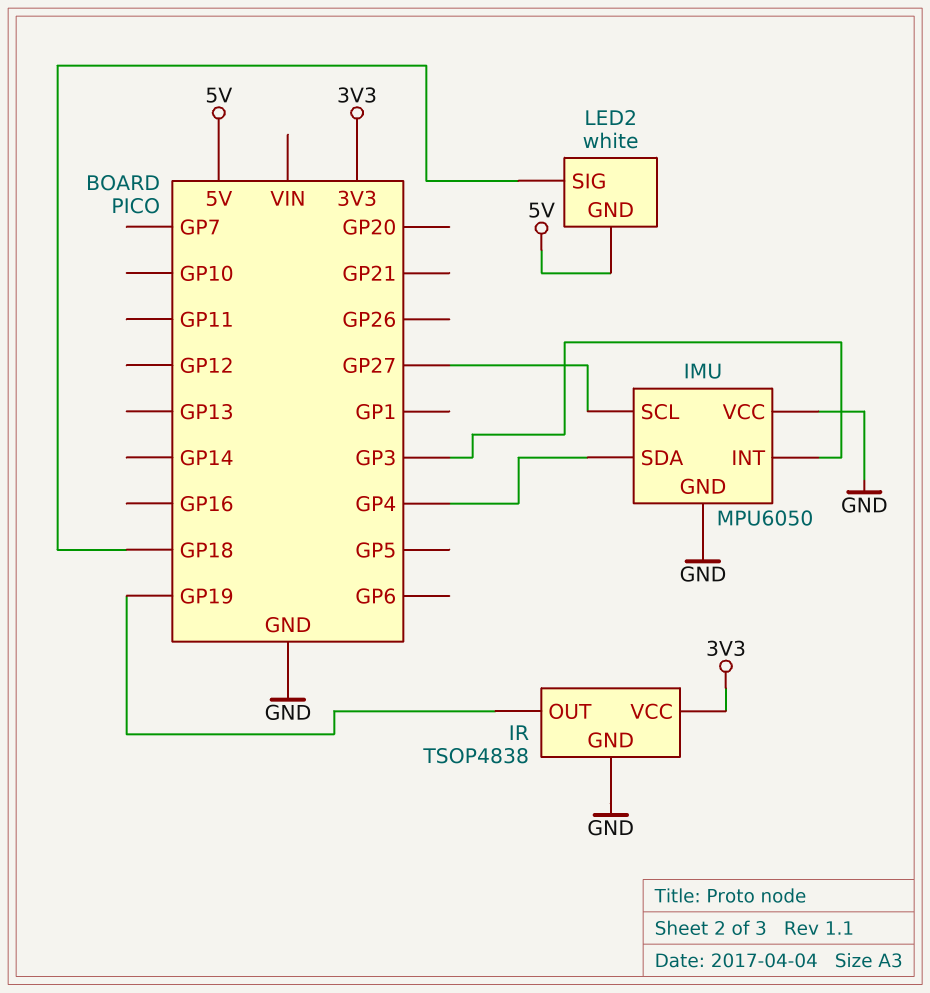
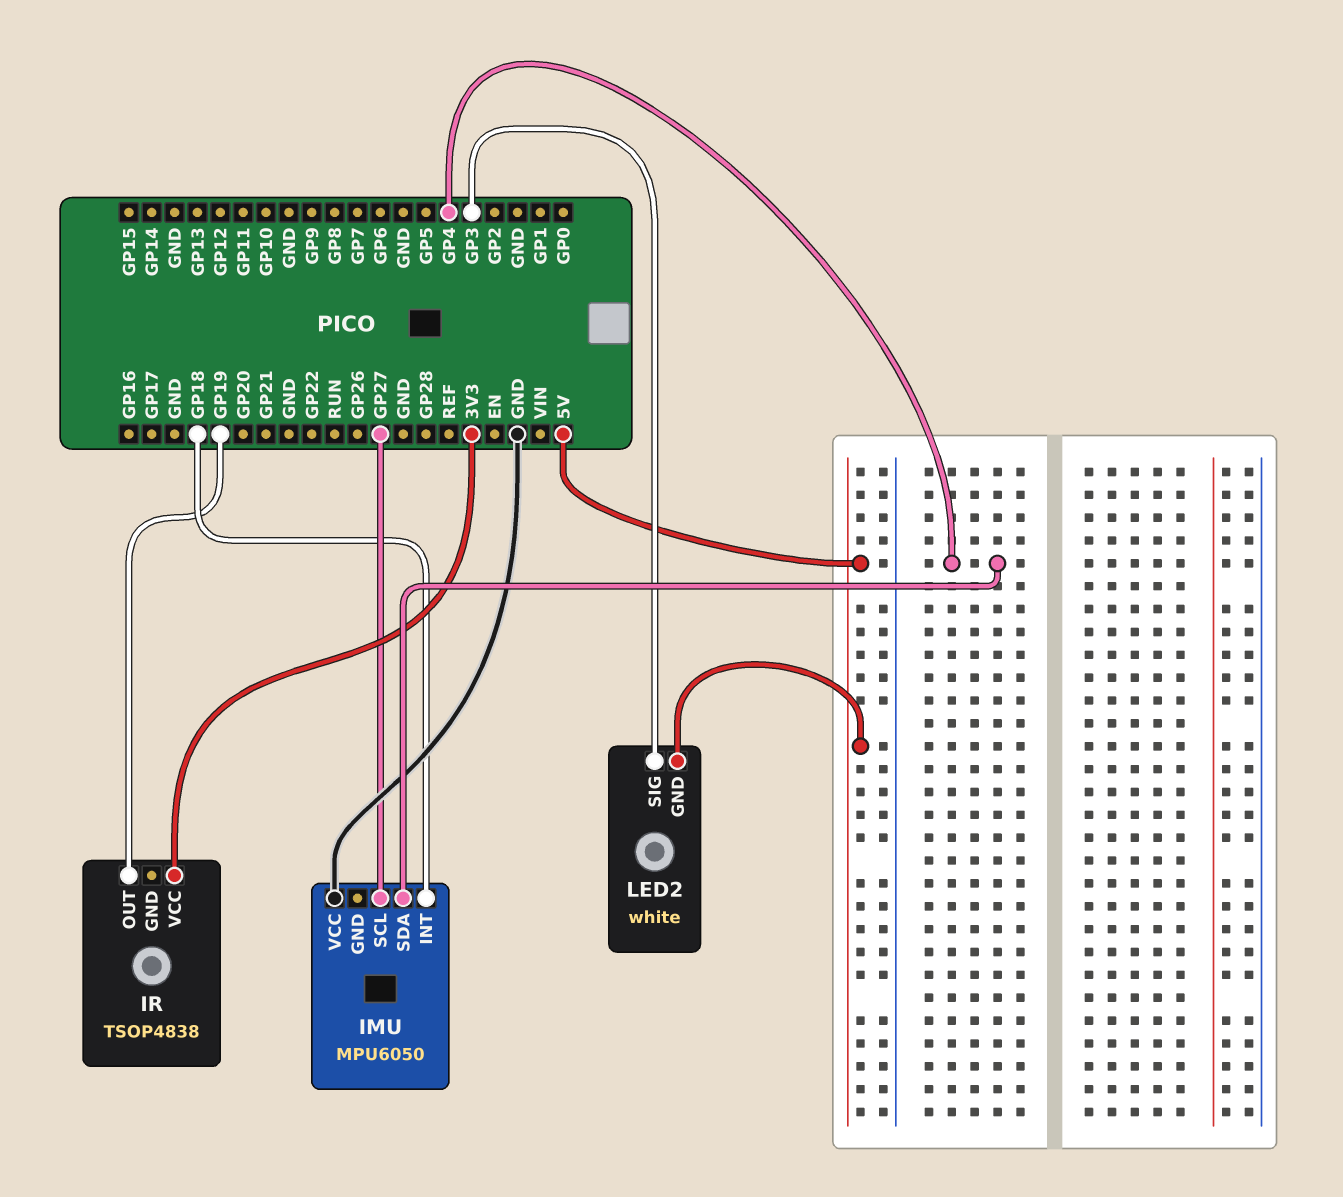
IMU pin GND: GND -> none
IMU pin INT: GP3 -> GP18
IR pin GND: GND -> none
LED2 pin SIG: GP18 -> GP3

